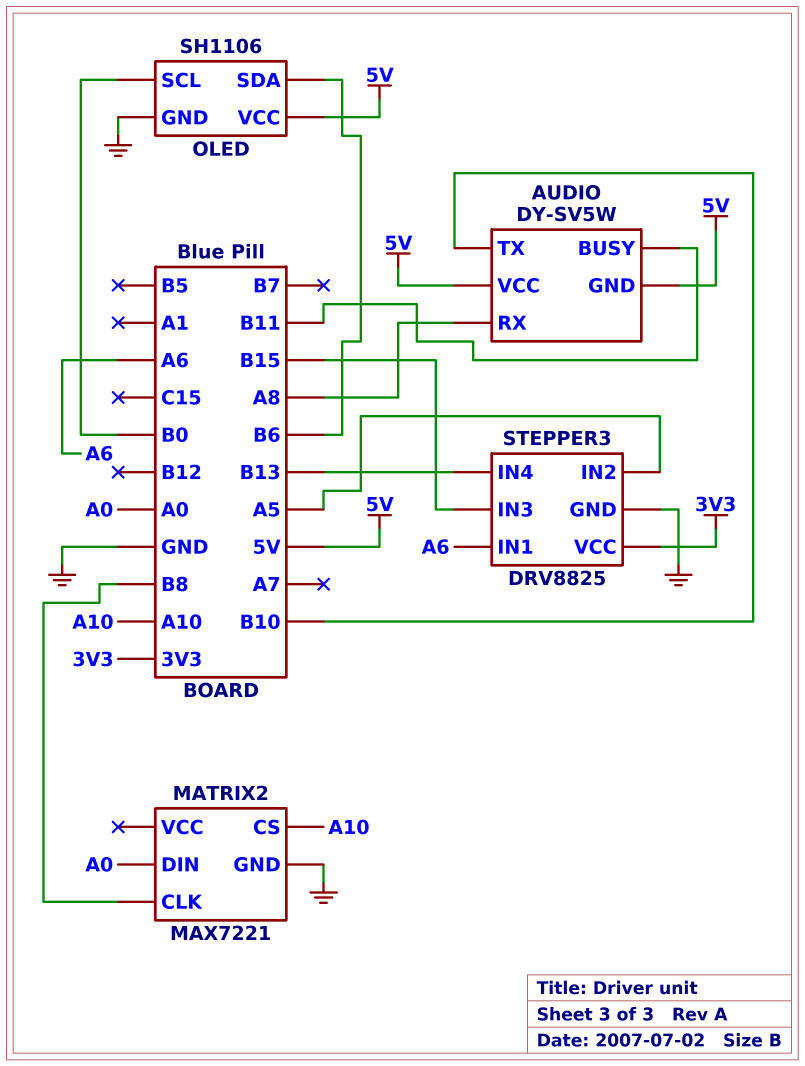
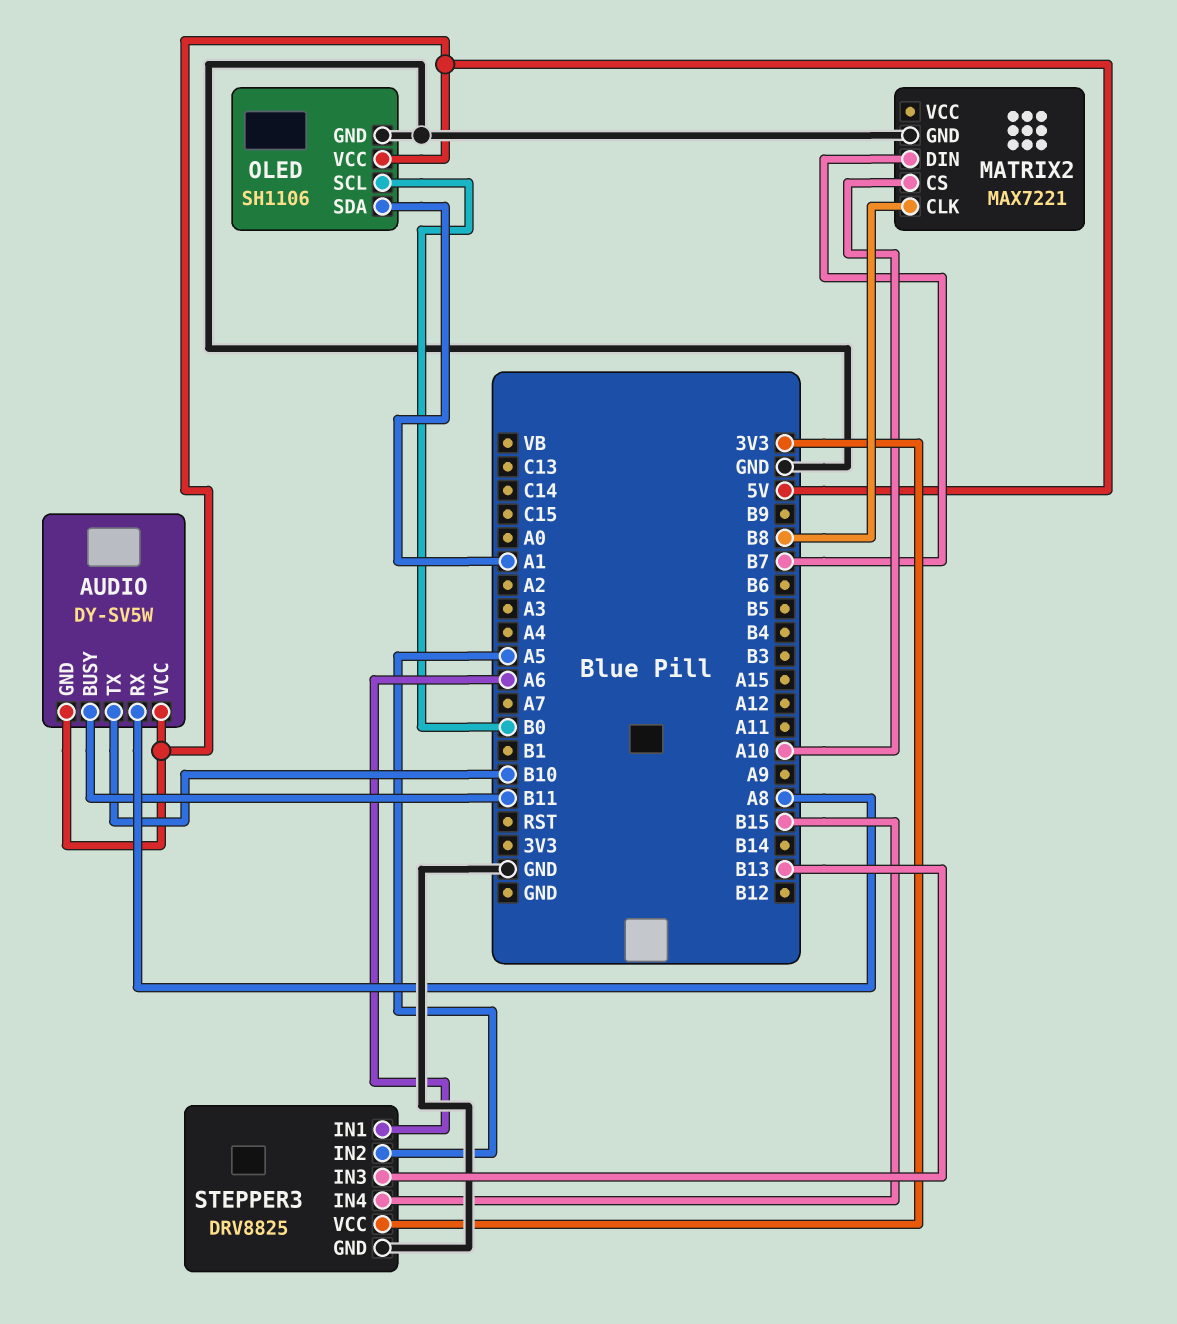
MATRIX2 pin DIN: A0 -> B7
OLED pin SDA: B6 -> A1
STEPPER3 pin IN3: B15 -> B13
STEPPER3 pin IN4: B13 -> B15

